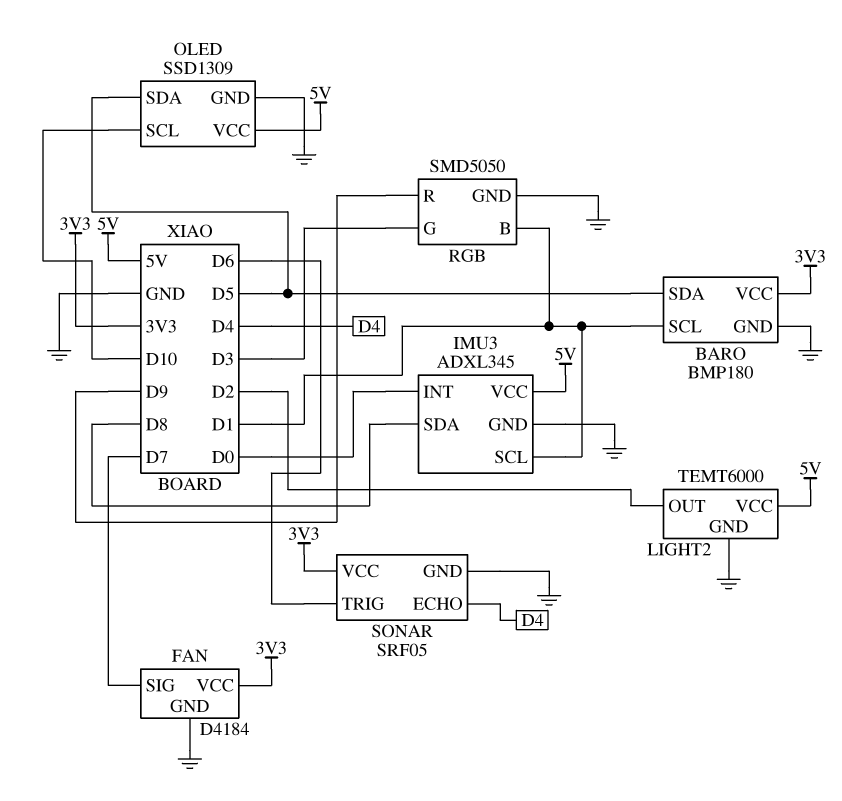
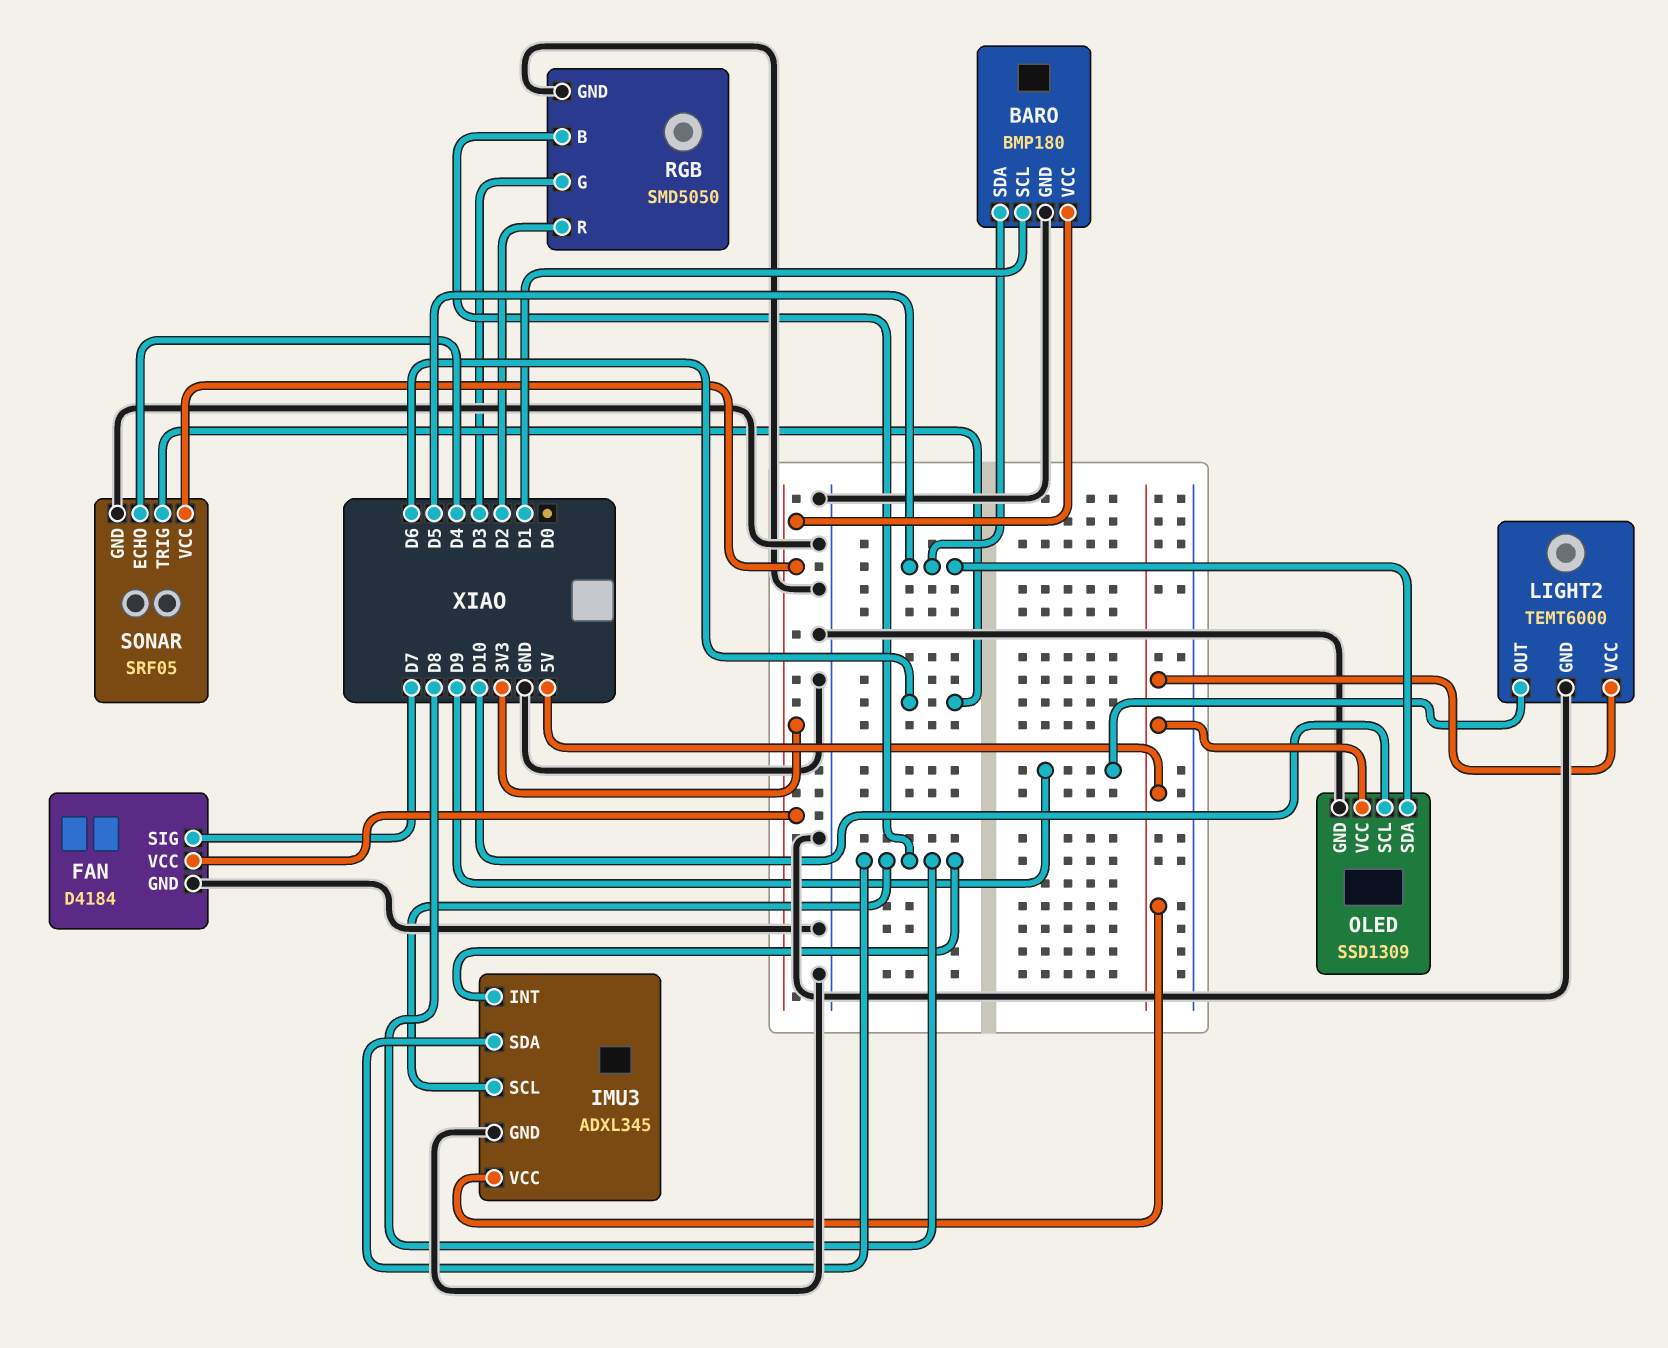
IMU3 pin INT: D0 -> D8
IMU3 pin SCL: D1 -> D8
LIGHT2 pin OUT: D2 -> D9
RGB pin B: D1 -> D8
RGB pin R: D9 -> D2

